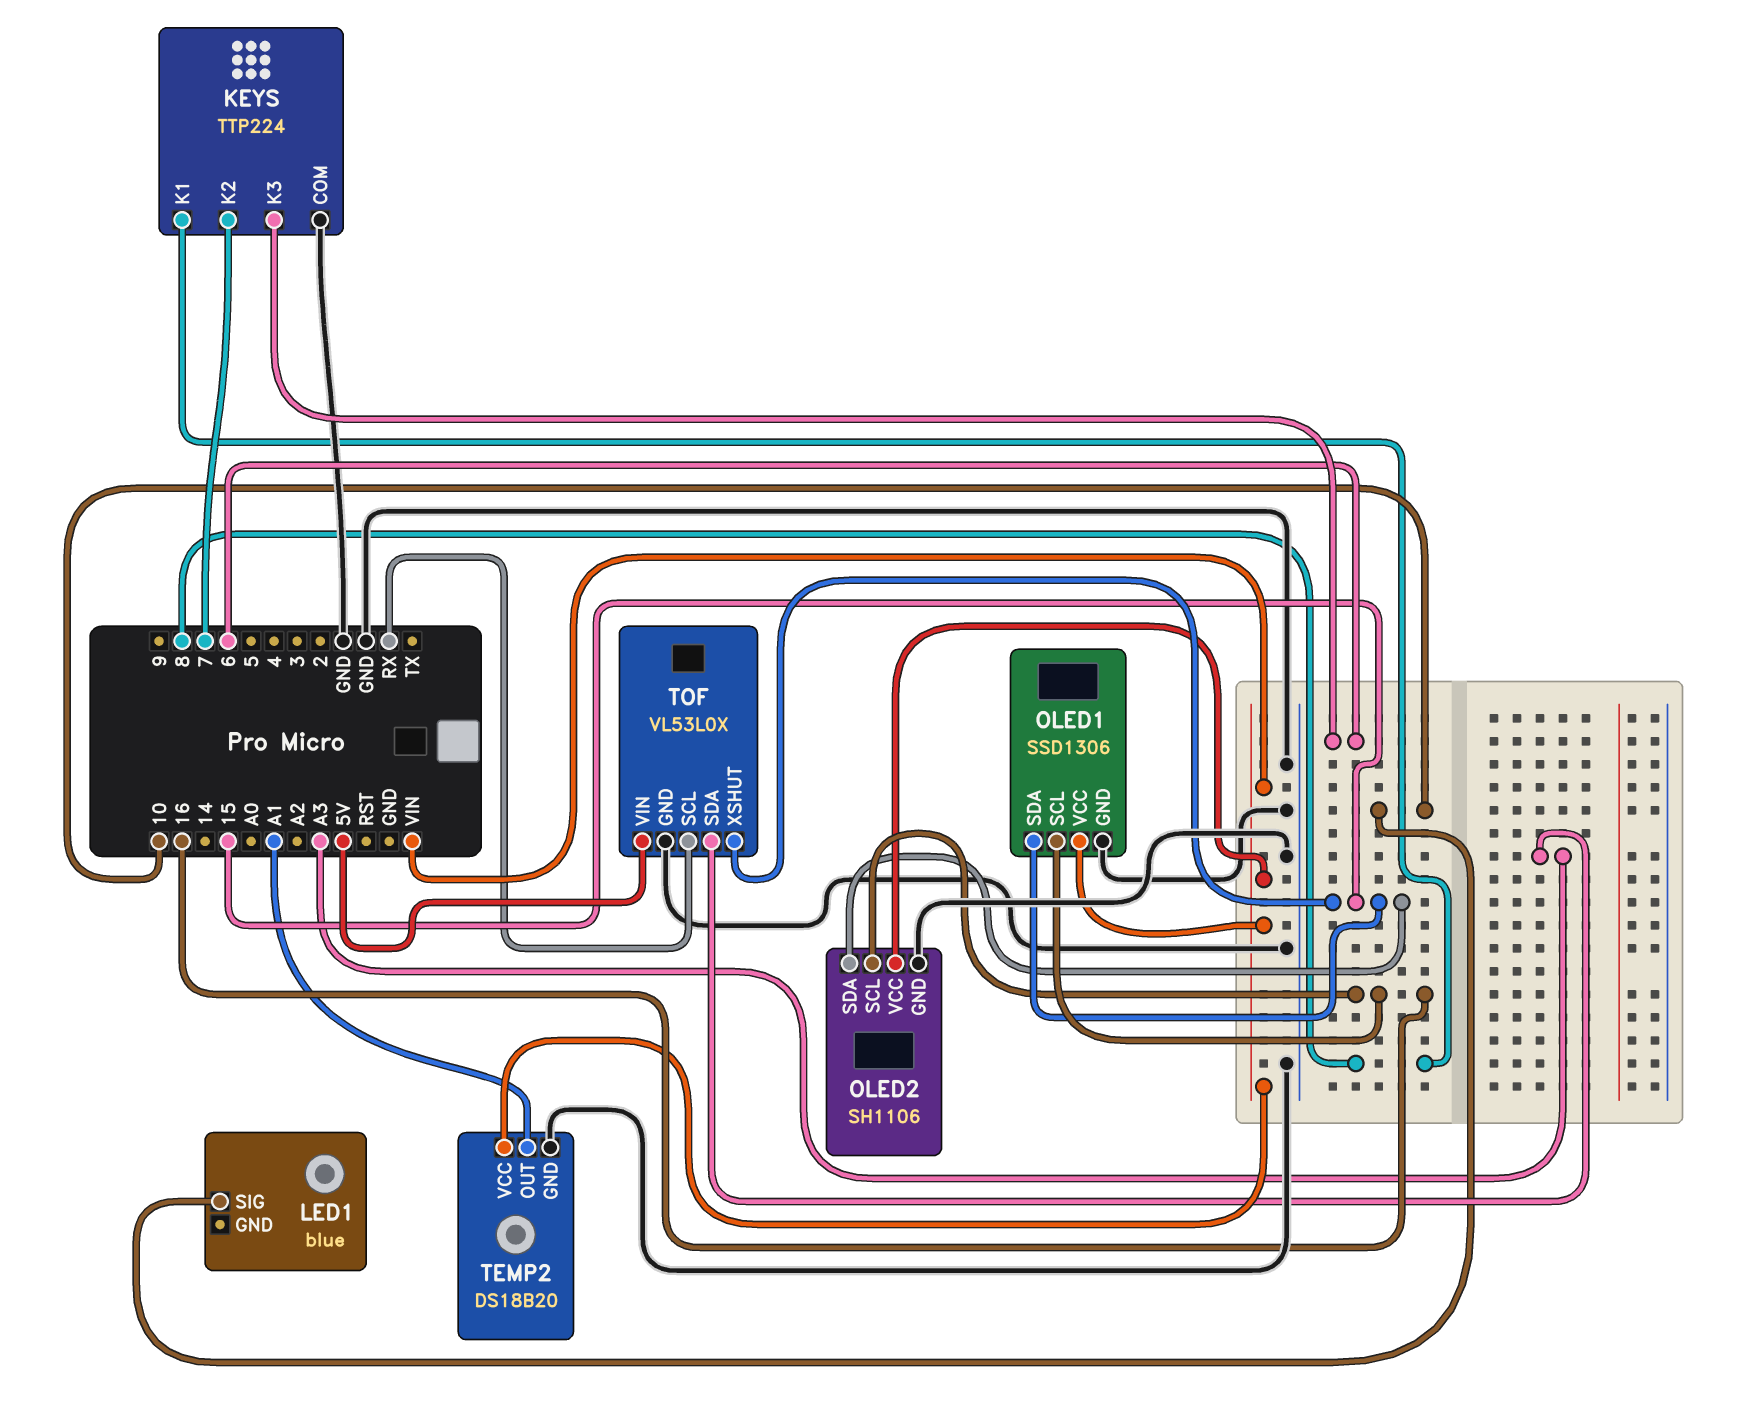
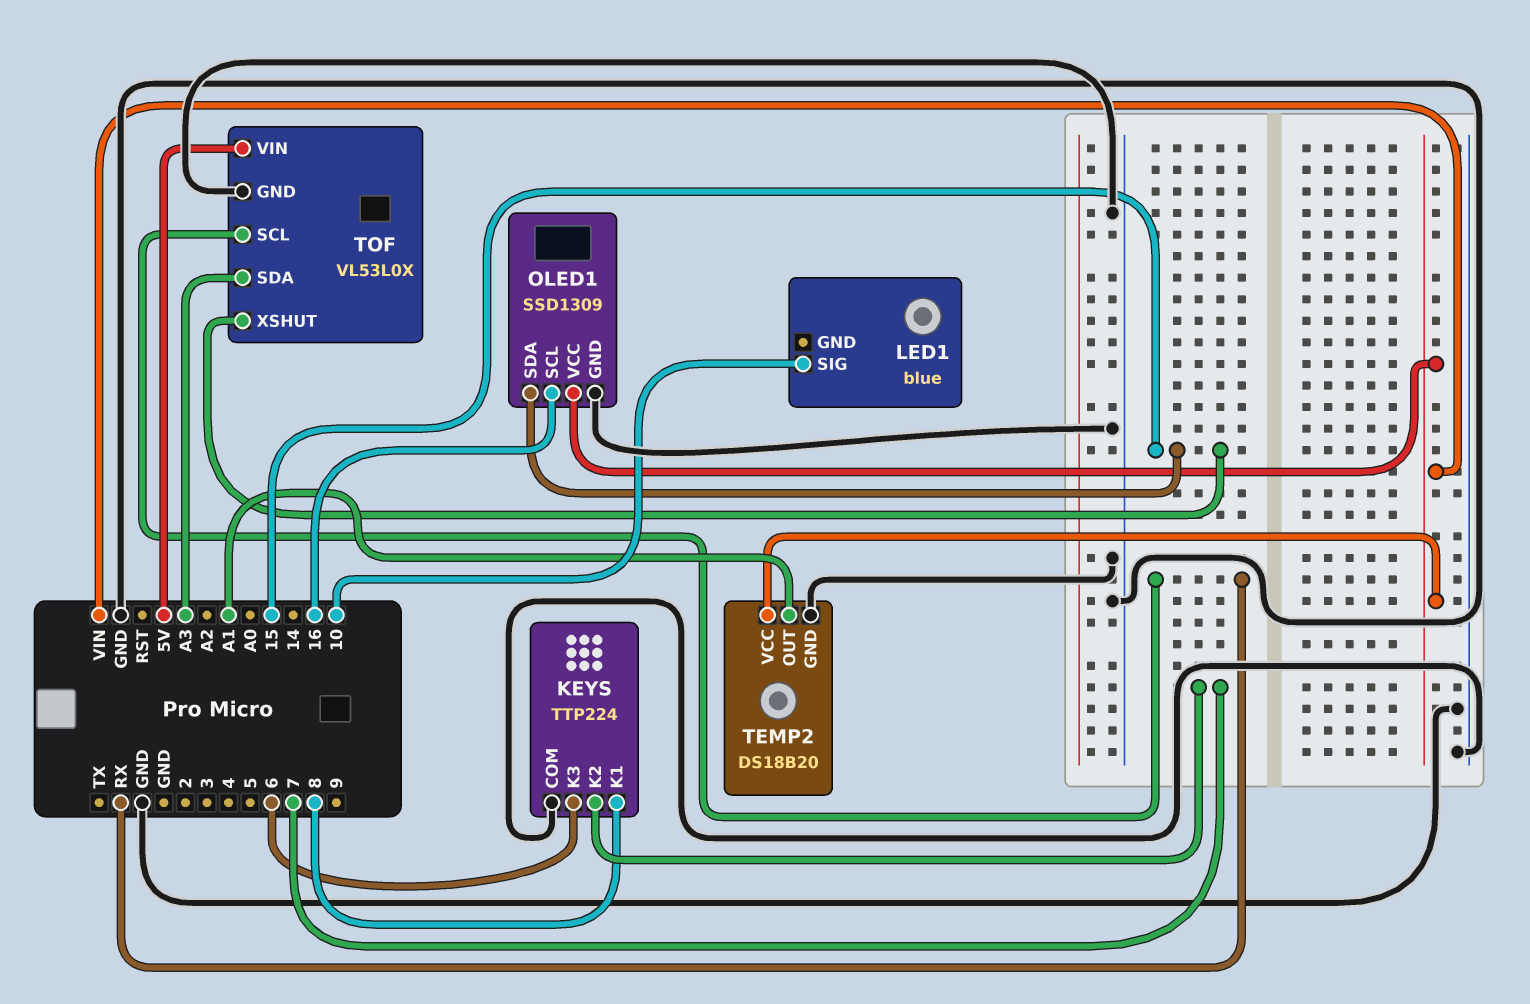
OLED1: SSD1306 -> SSD1309
OLED2: SH1106 -> none
OLED2 pin GND: GND -> none
OLED2 pin SCL: 16 -> none
OLED2 pin SDA: 15 -> none
OLED2 pin VCC: VIN -> none

